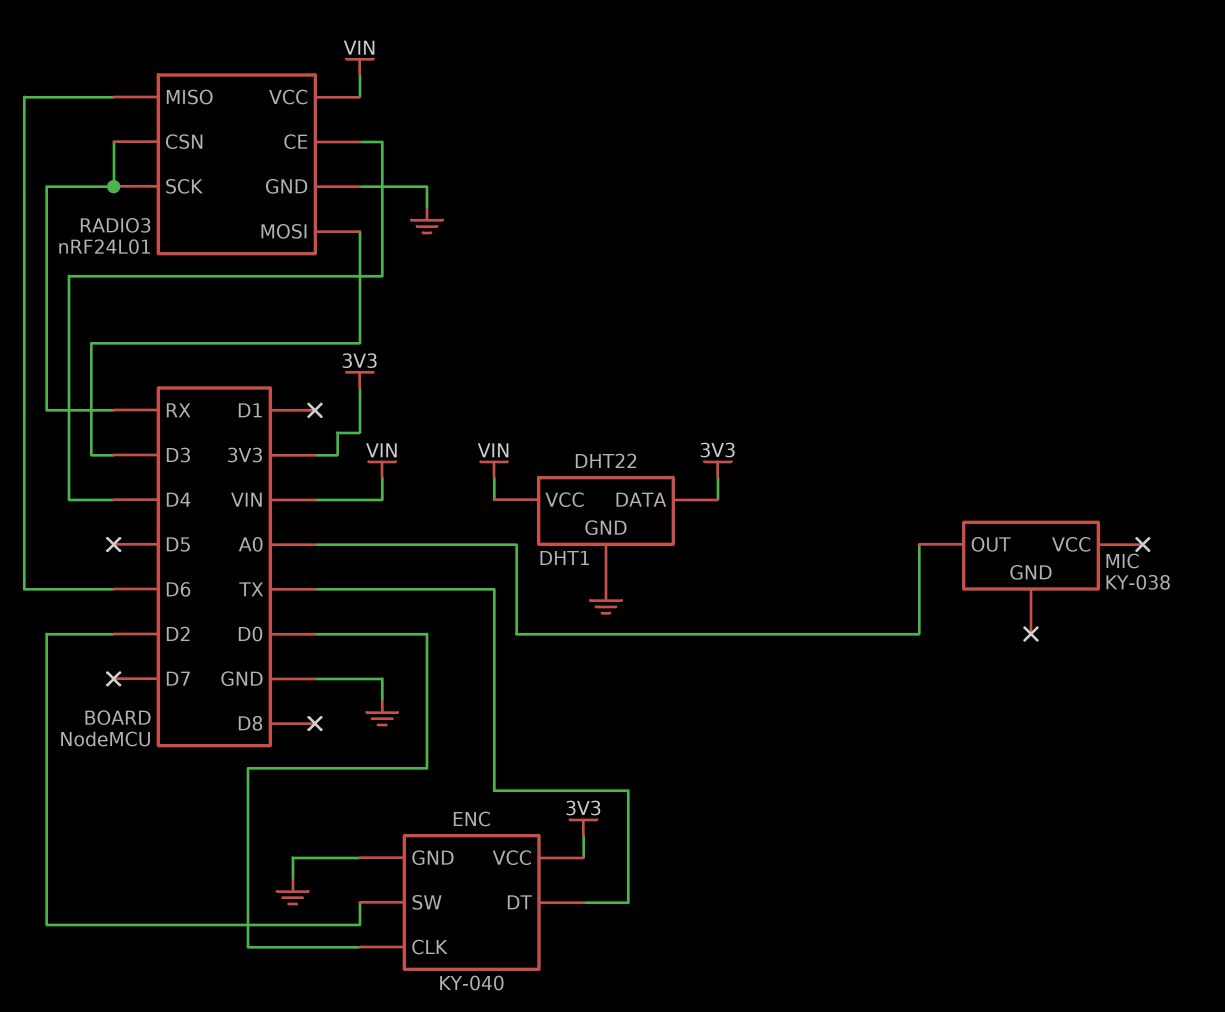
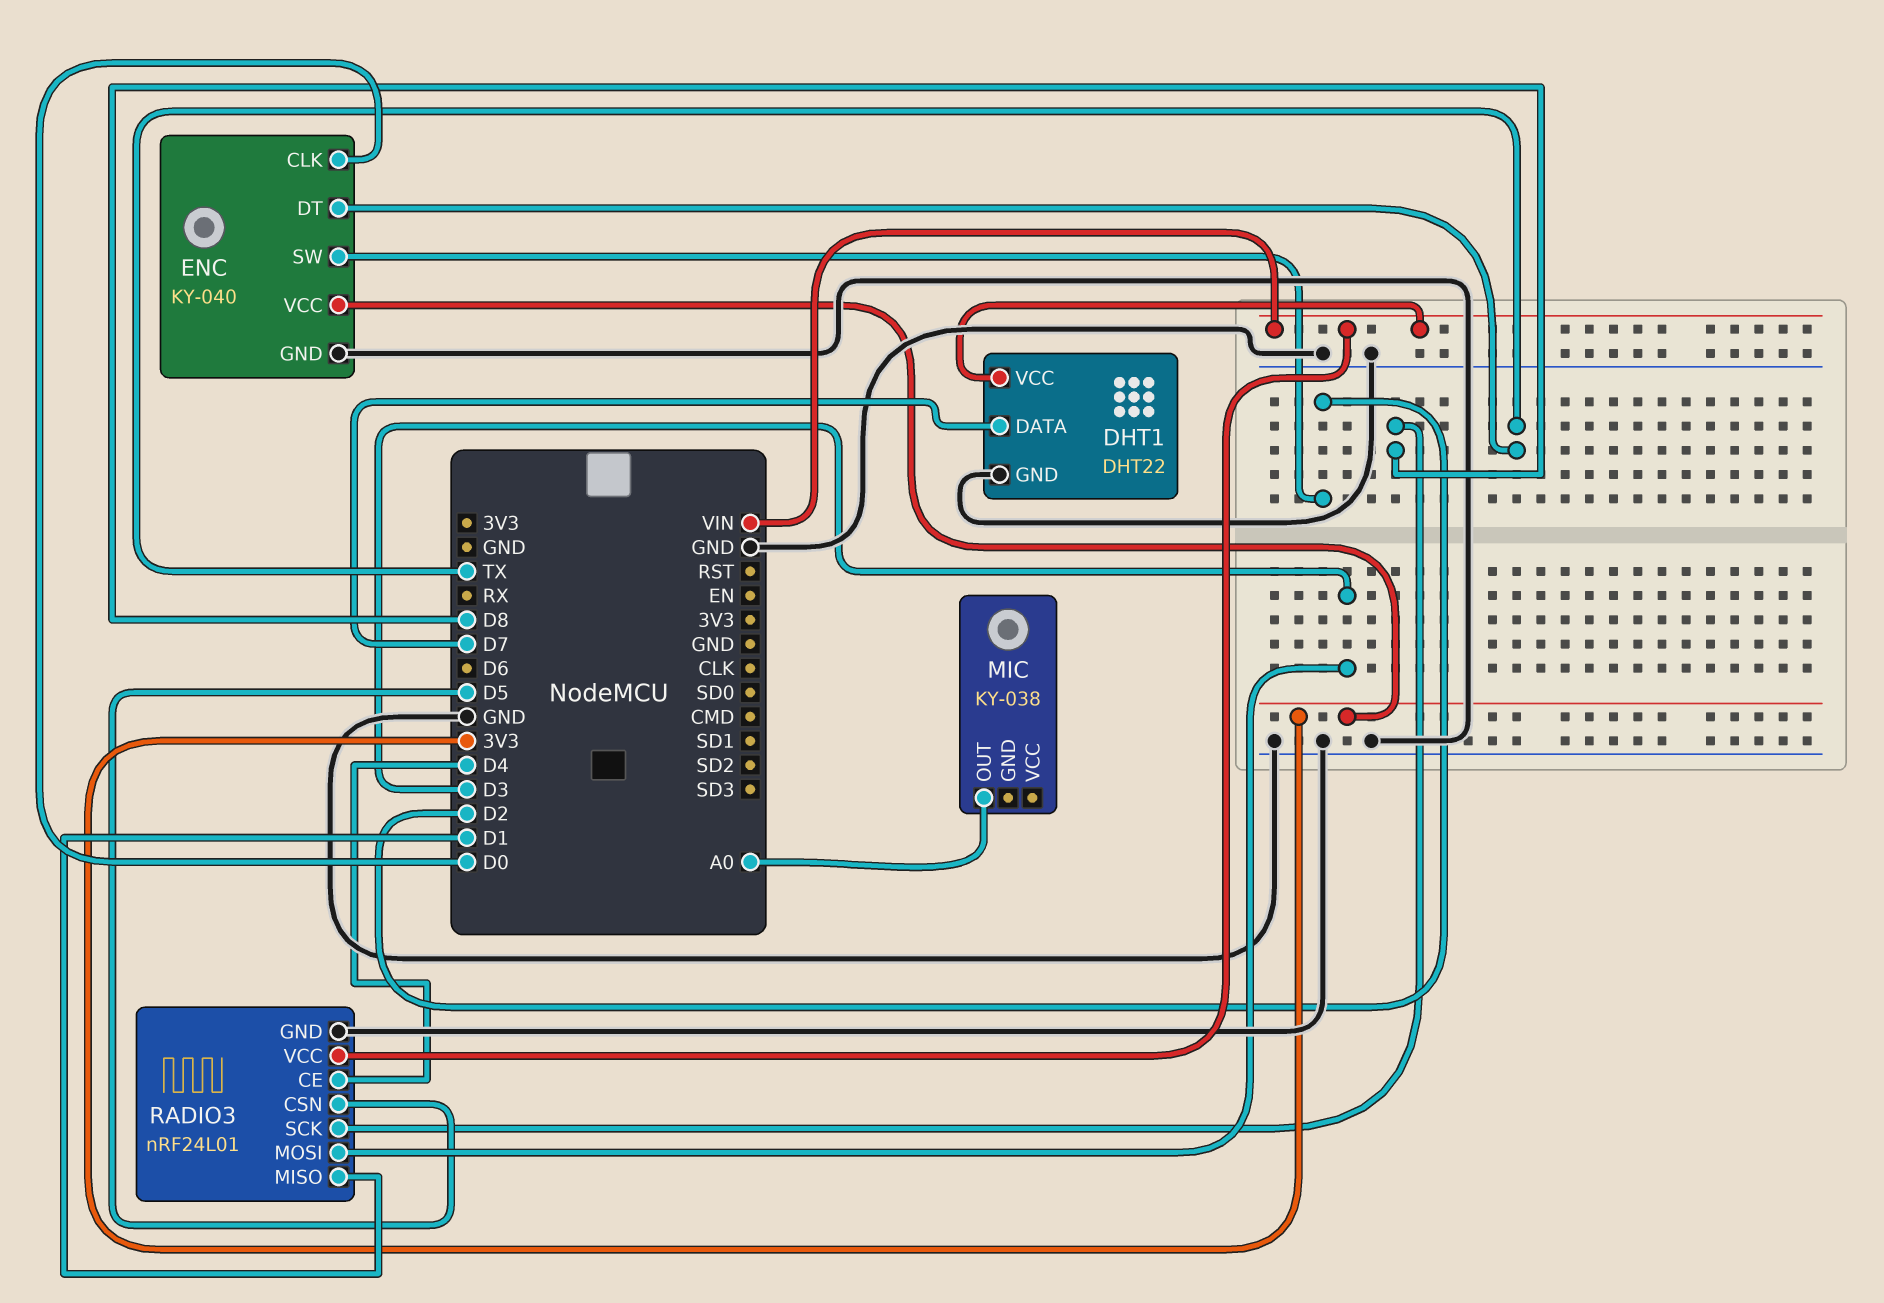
DHT1 pin DATA: 3V3 -> D7
RADIO3 pin CSN: RX -> D5
RADIO3 pin MISO: D6 -> D1
RADIO3 pin SCK: RX -> D8

